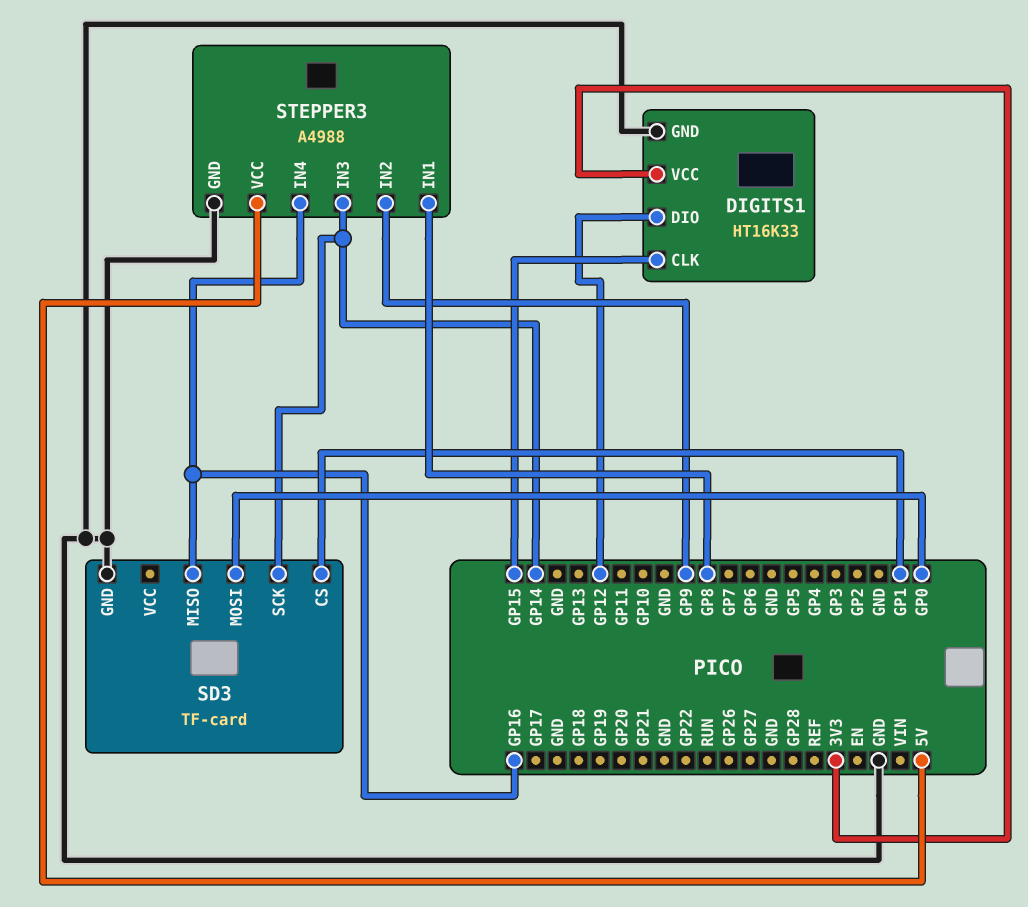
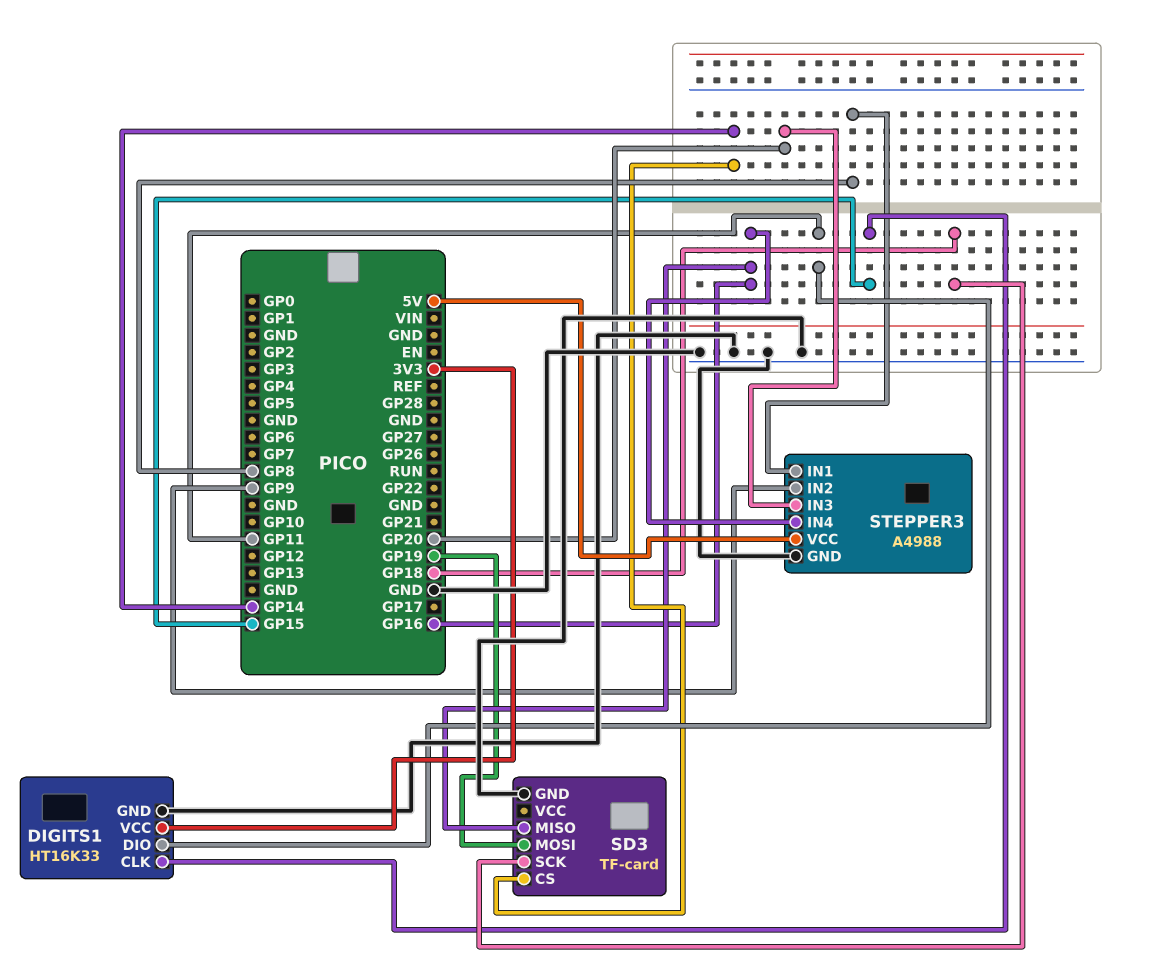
DIGITS1 pin DIO: GP12 -> GP11
SD3 pin CS: GP1 -> GP14
SD3 pin MOSI: GP0 -> GP19
SD3 pin SCK: GP14 -> GP18
STEPPER3 pin IN3: GP14 -> GP20

